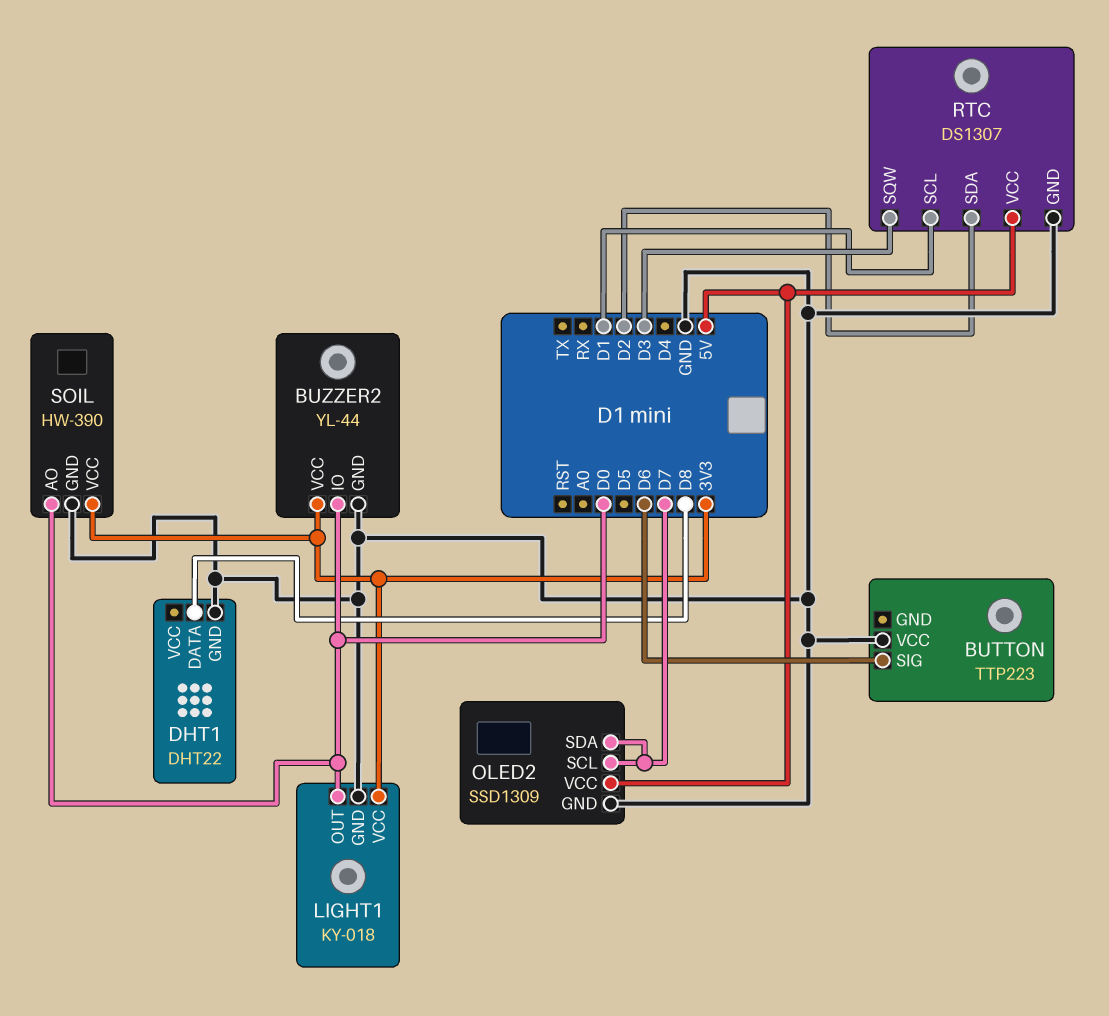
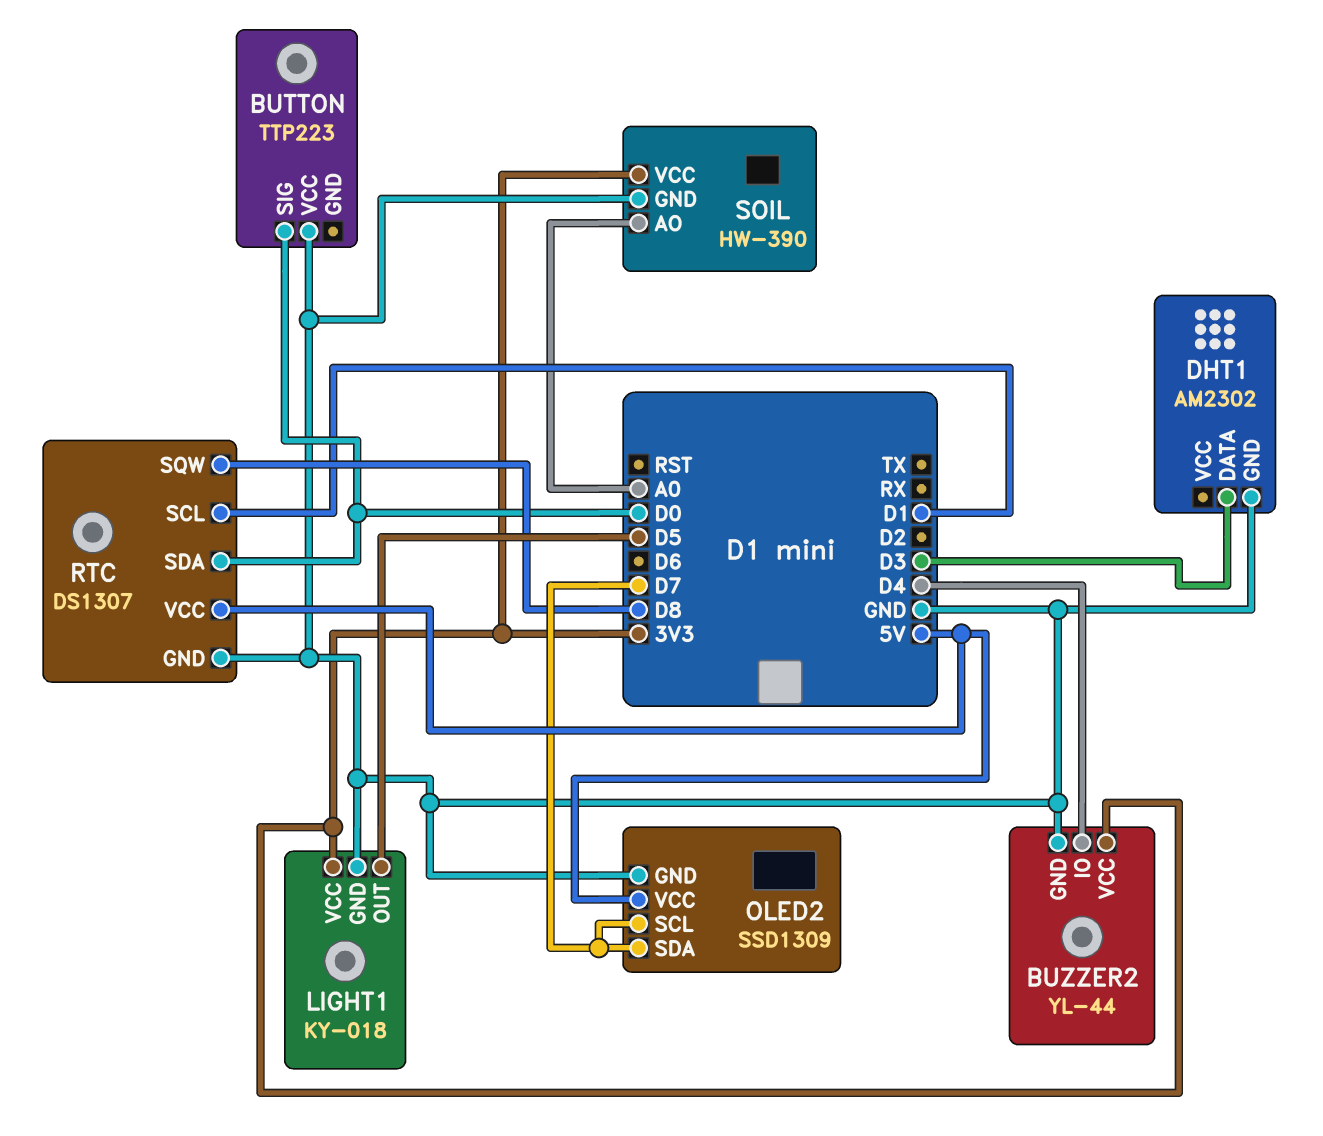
BUTTON pin SIG: D6 -> D0
BUZZER2 pin IO: D0 -> D4
DHT1: DHT22 -> AM2302
DHT1 pin DATA: D8 -> D3
LIGHT1 pin OUT: D0 -> D5
RTC pin SDA: D2 -> D0
RTC pin SQW: D3 -> D8
SOIL pin AO: D0 -> A0

